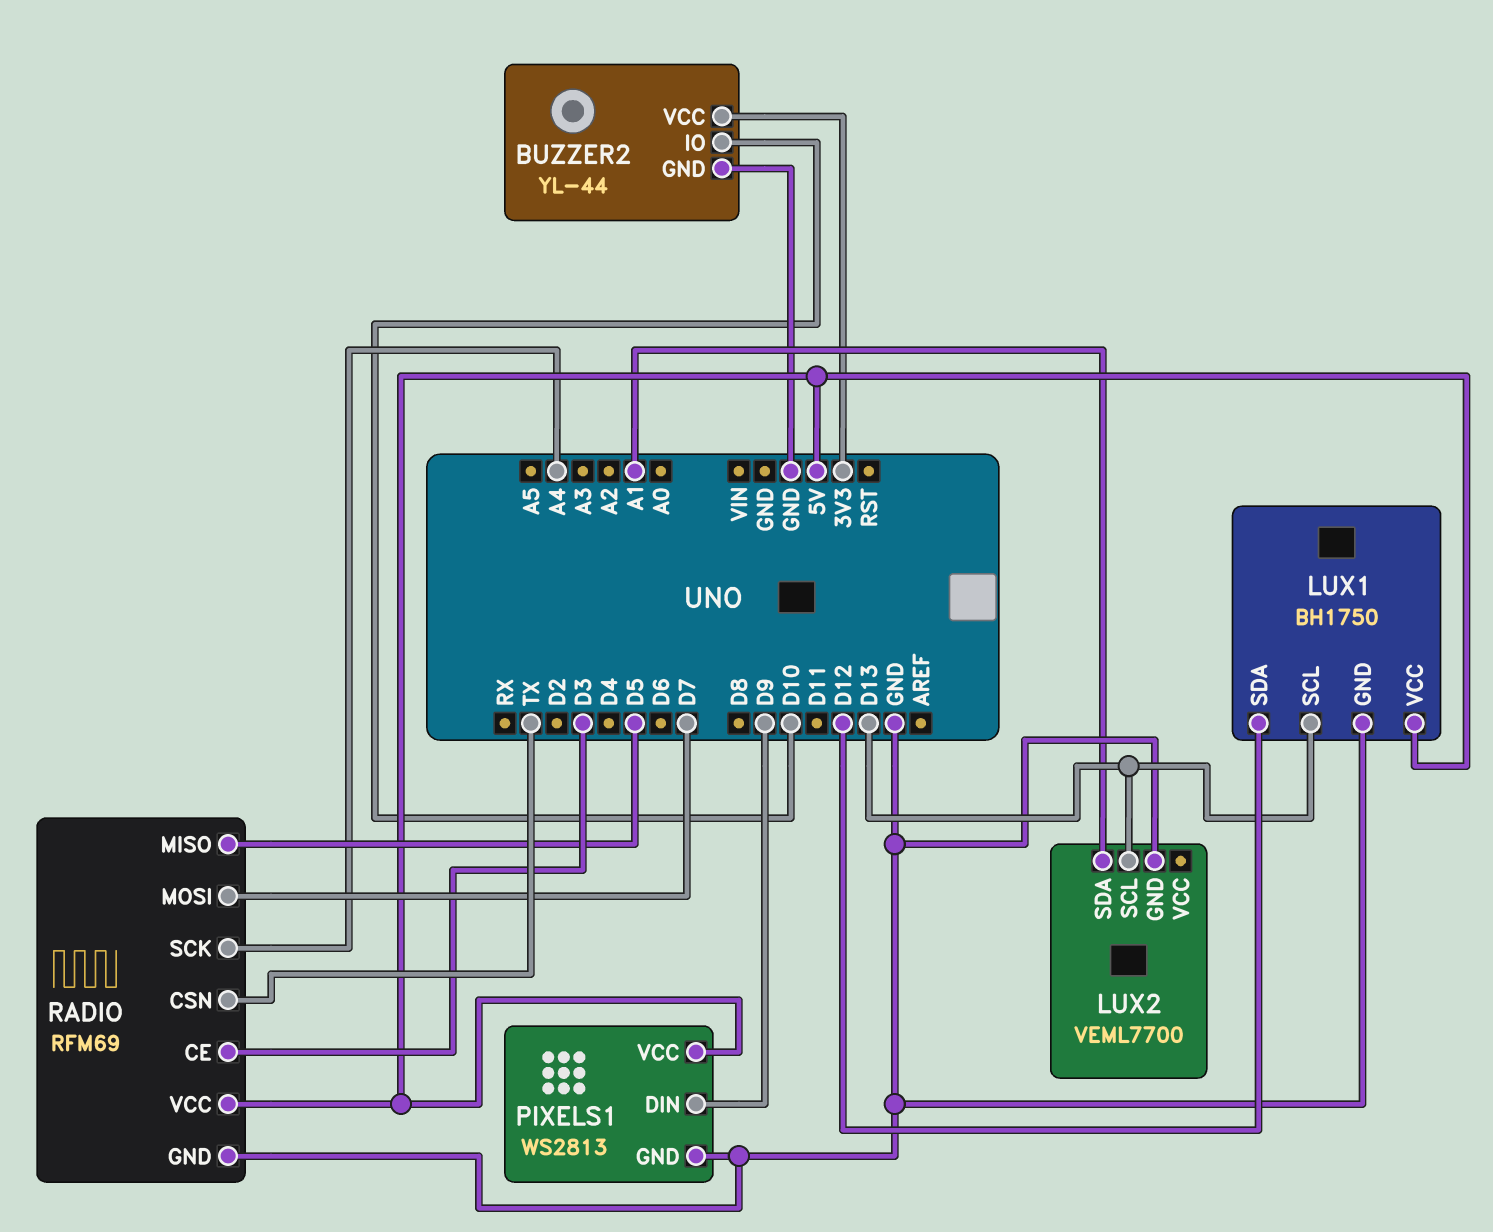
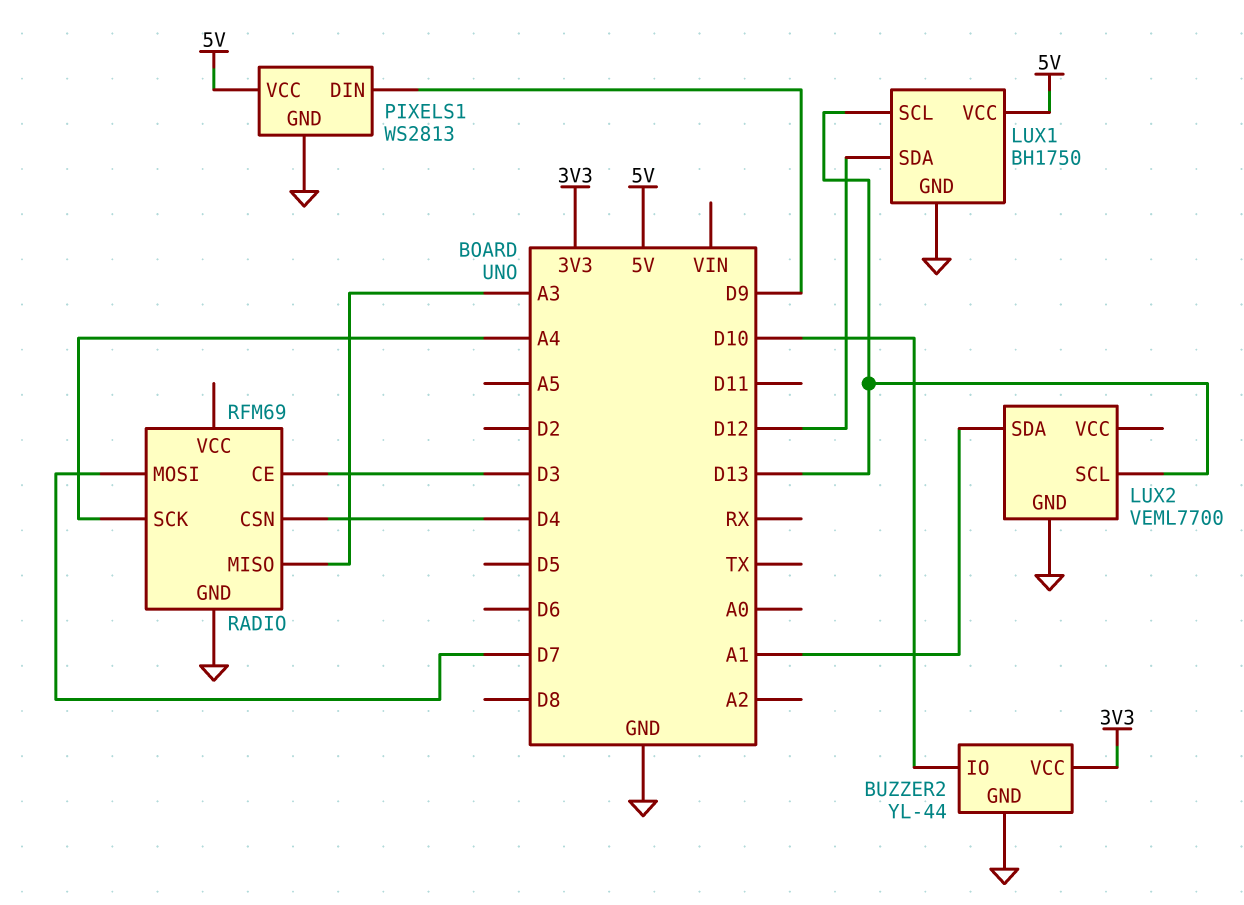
RADIO pin CSN: TX -> D4
RADIO pin MISO: D5 -> A3
RADIO pin VCC: 5V -> none

